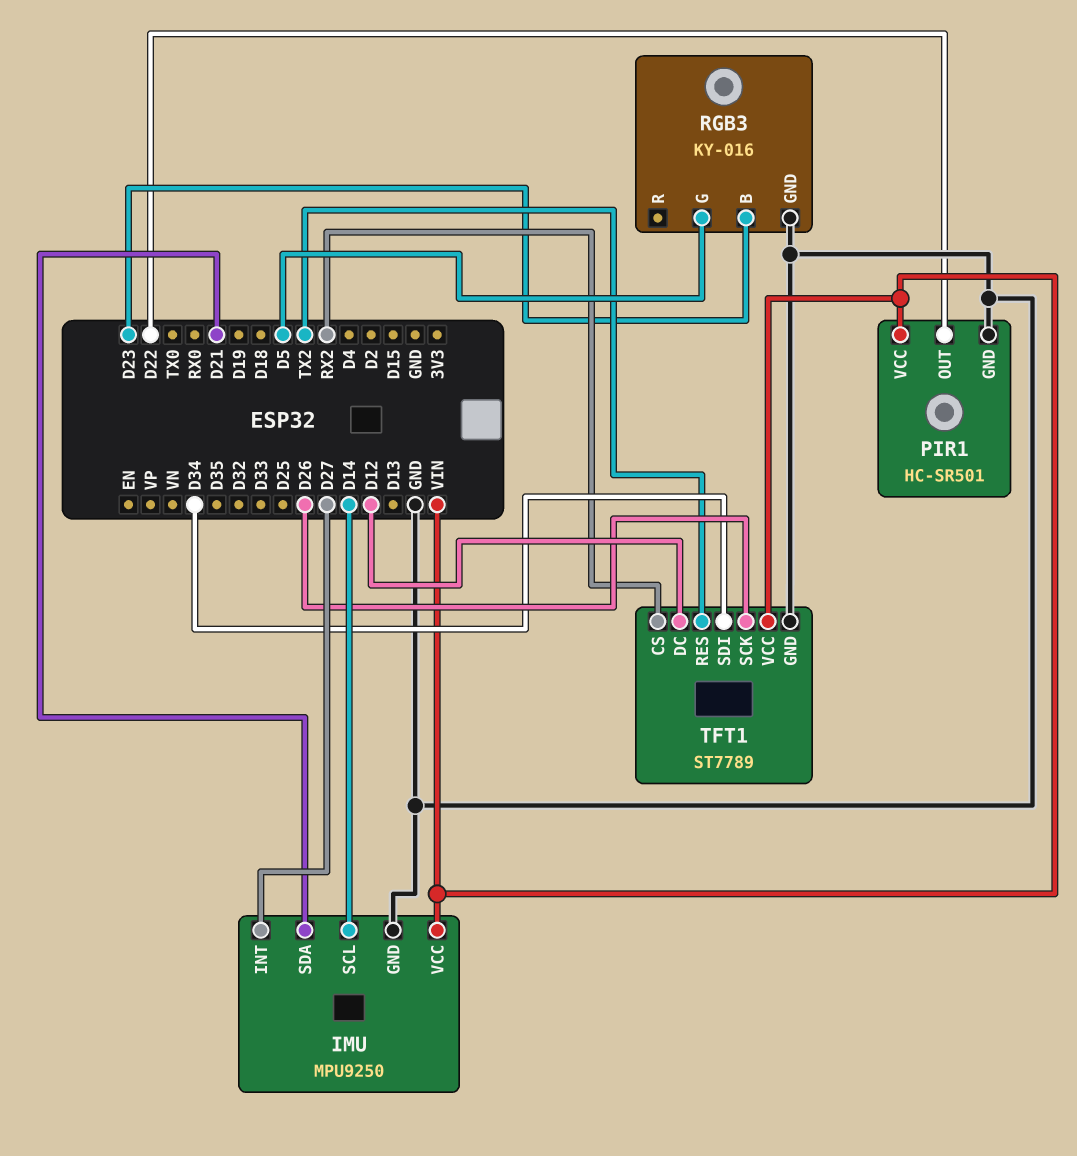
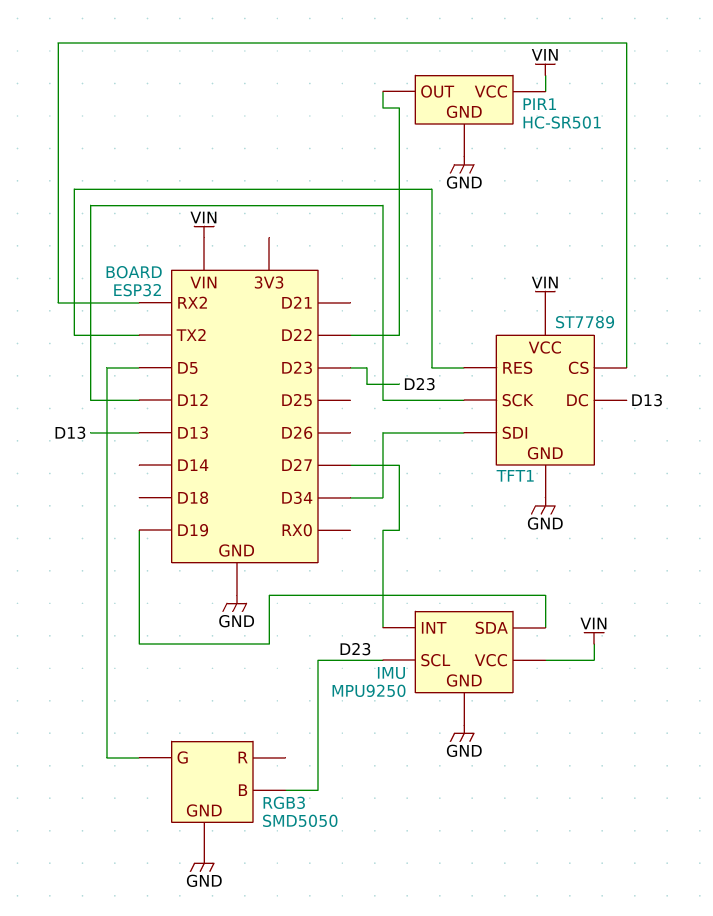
IMU pin SCL: D14 -> D23
IMU pin SDA: D21 -> D19
RGB3: KY-016 -> SMD5050
TFT1 pin DC: D12 -> D13
TFT1 pin SCK: D26 -> D12

